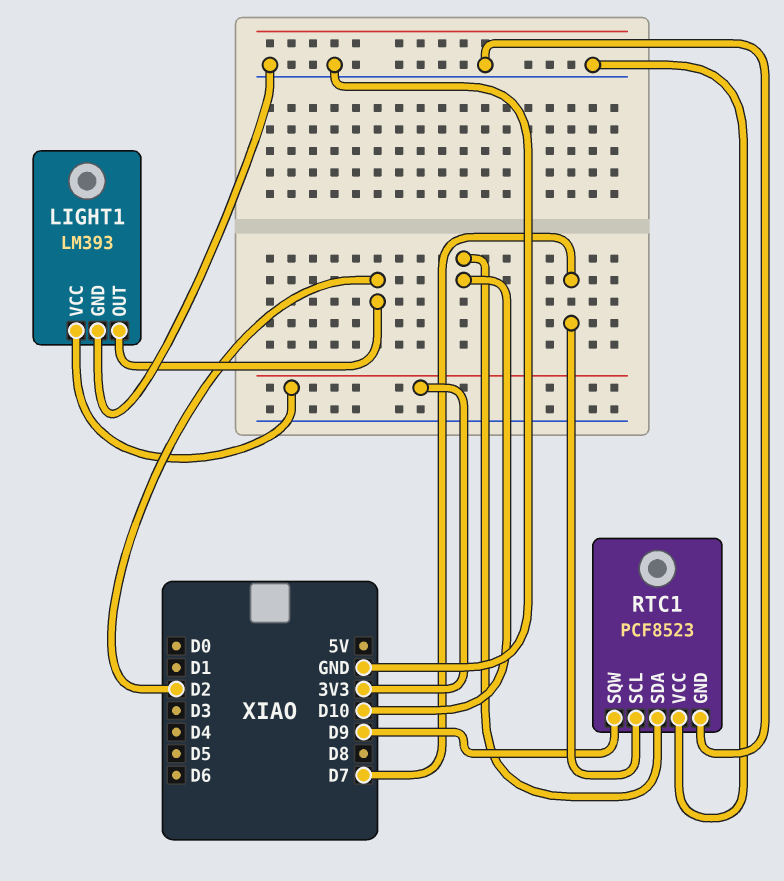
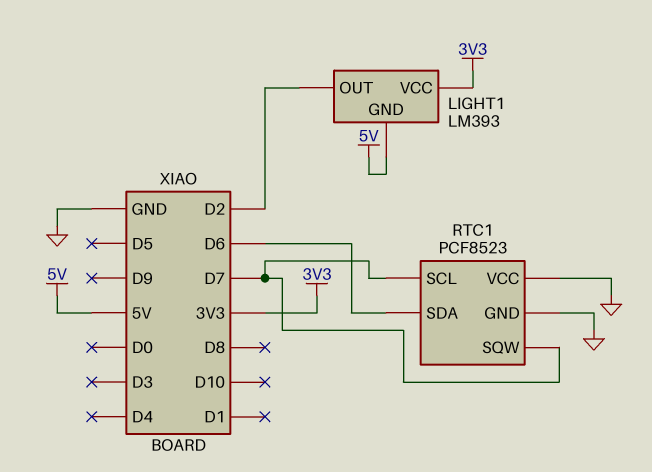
LIGHT1 pin GND: GND -> 5V
RTC1 pin SDA: D10 -> D6
RTC1 pin SQW: D9 -> D7

